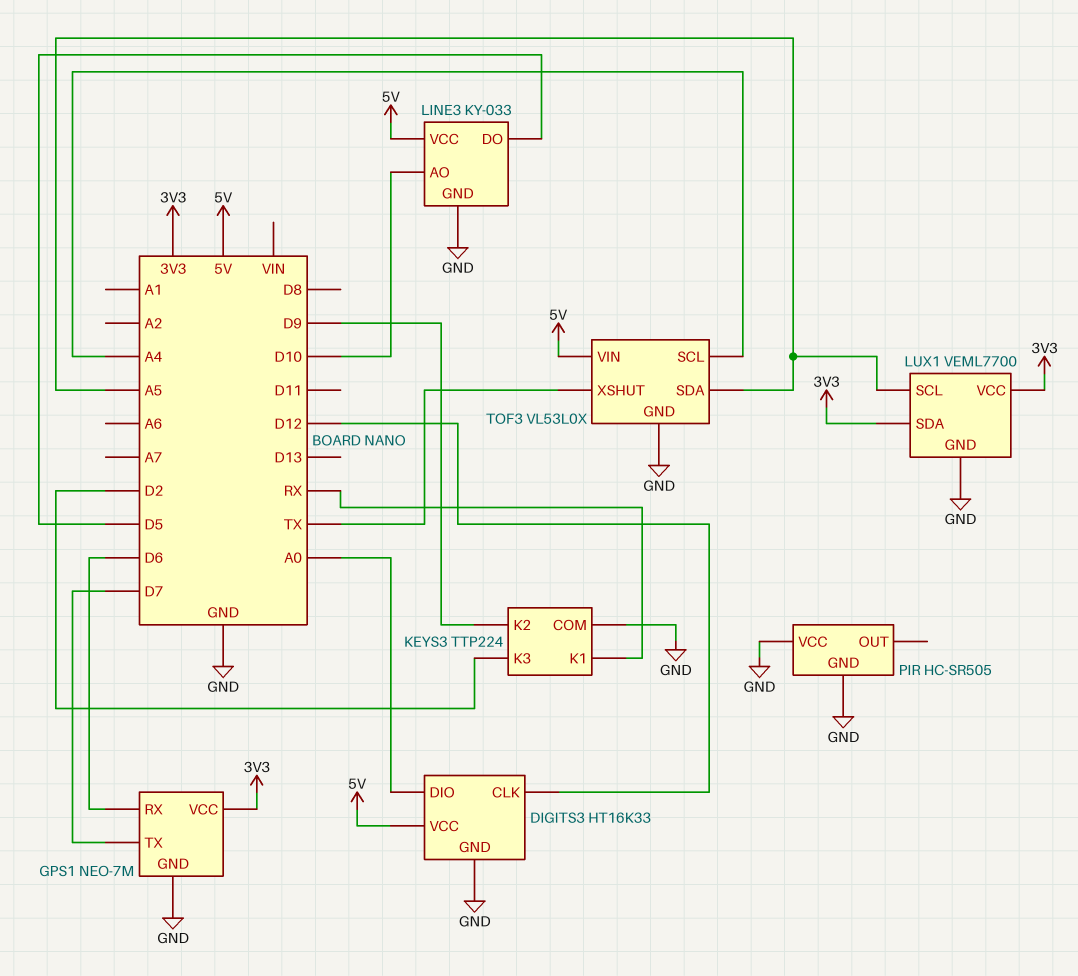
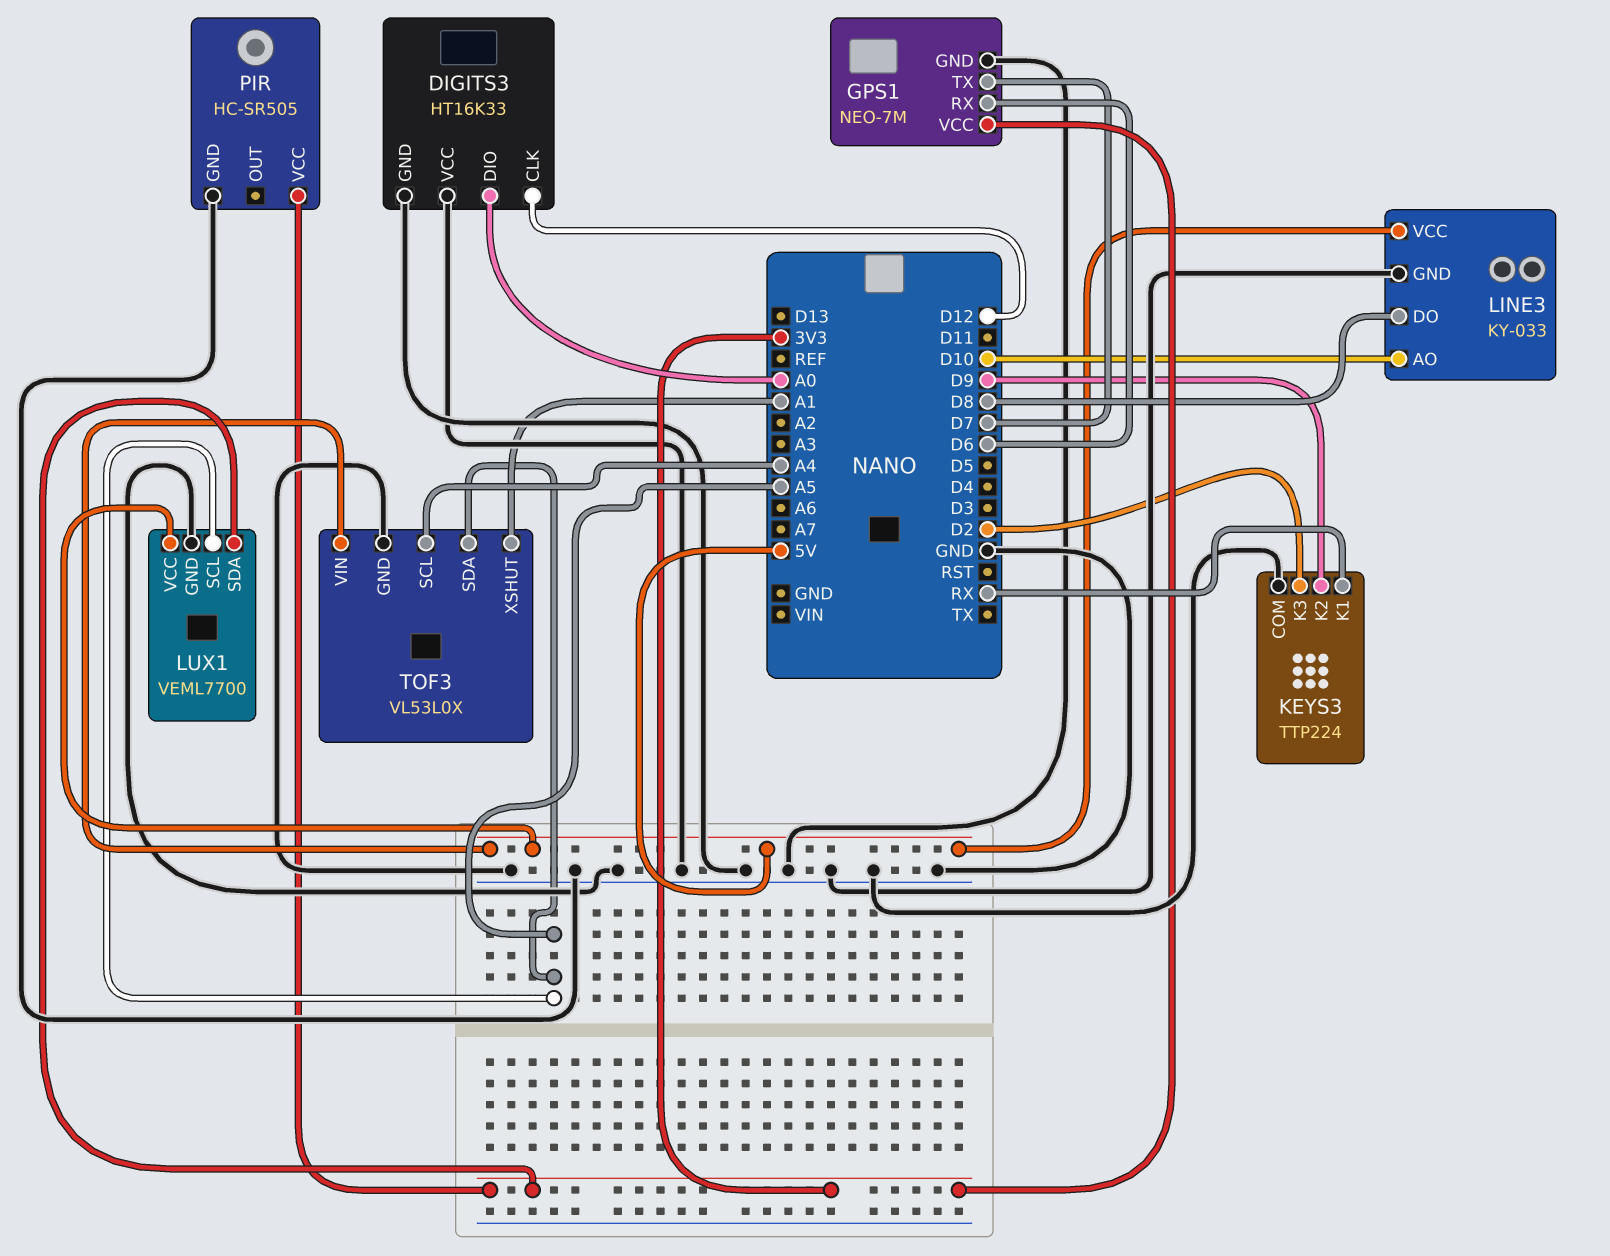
DIGITS3 pin VCC: 5V -> GND
LINE3 pin DO: D5 -> D8
LUX1 pin VCC: 3V3 -> 5V
PIR pin VCC: GND -> 3V3
TOF3 pin XSHUT: TX -> A1

